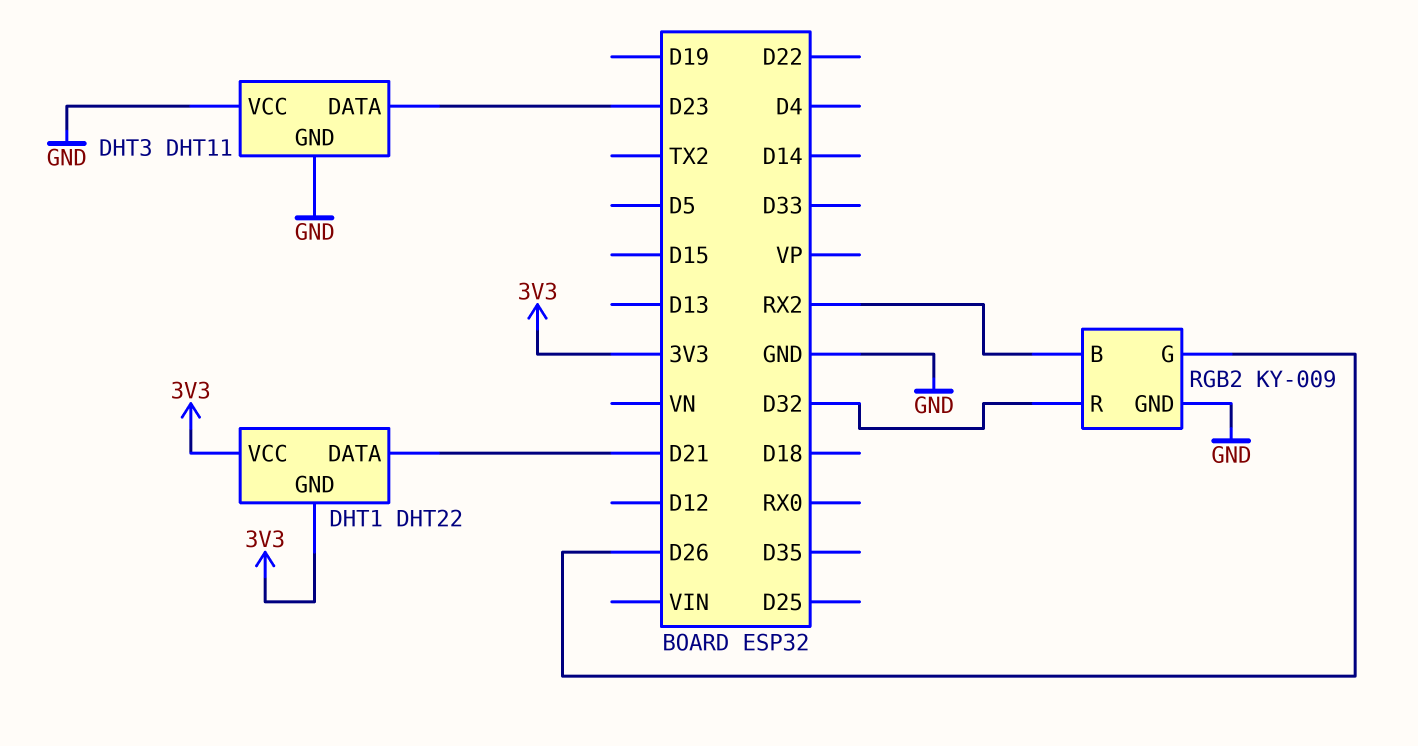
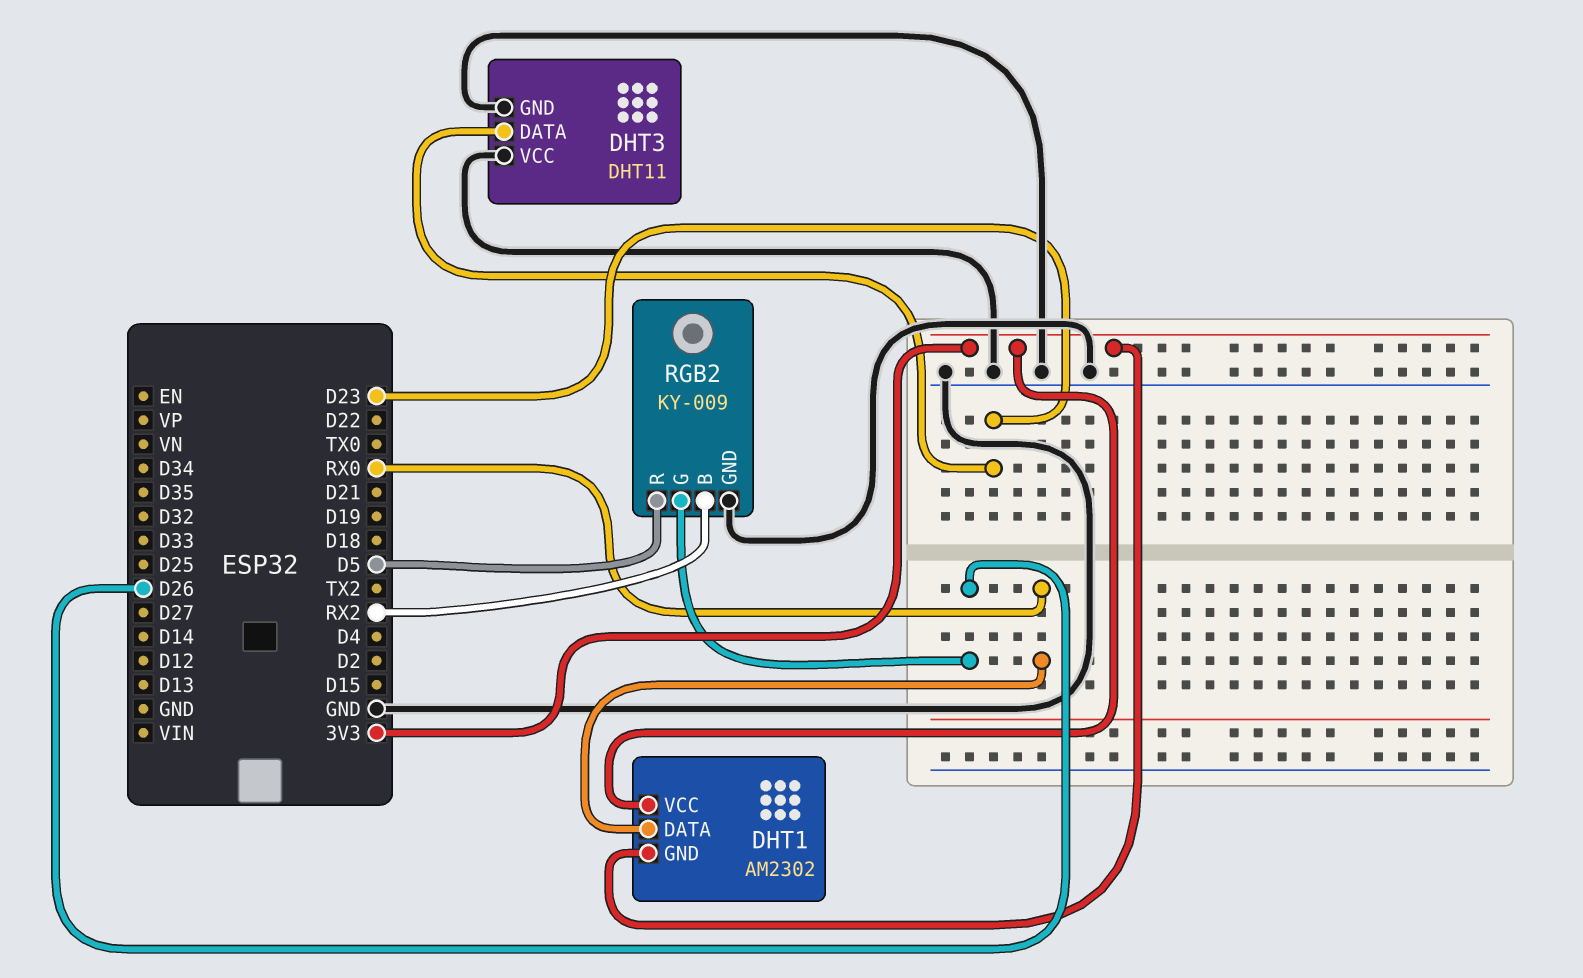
DHT1: DHT22 -> AM2302
DHT1 pin DATA: D21 -> RX0
RGB2 pin R: D32 -> D5

